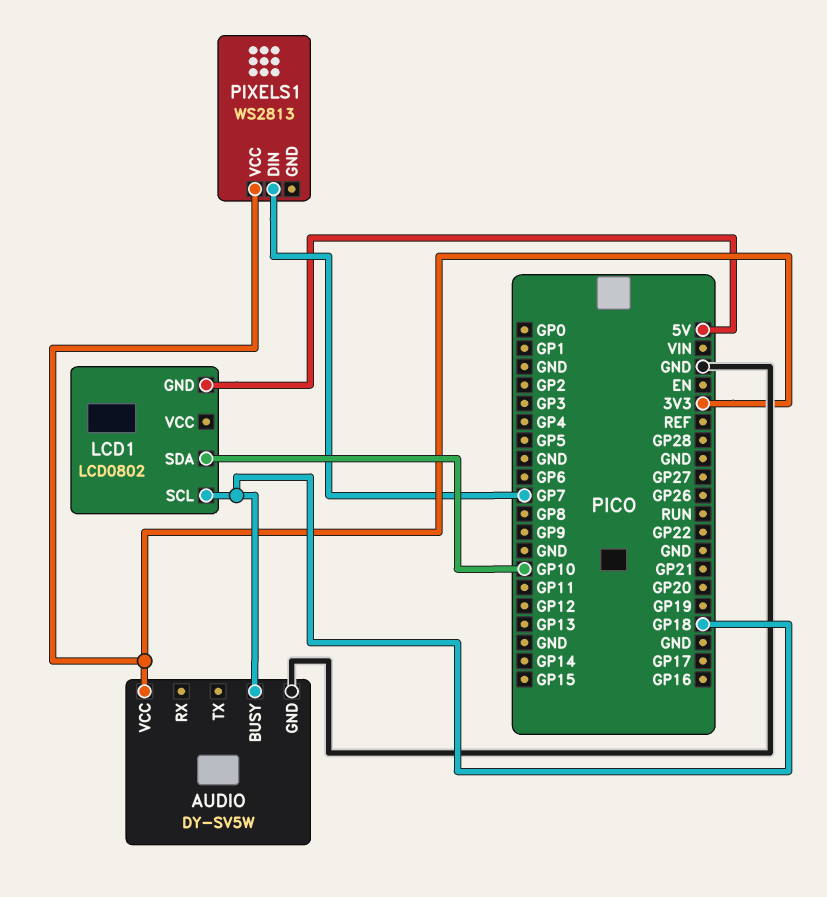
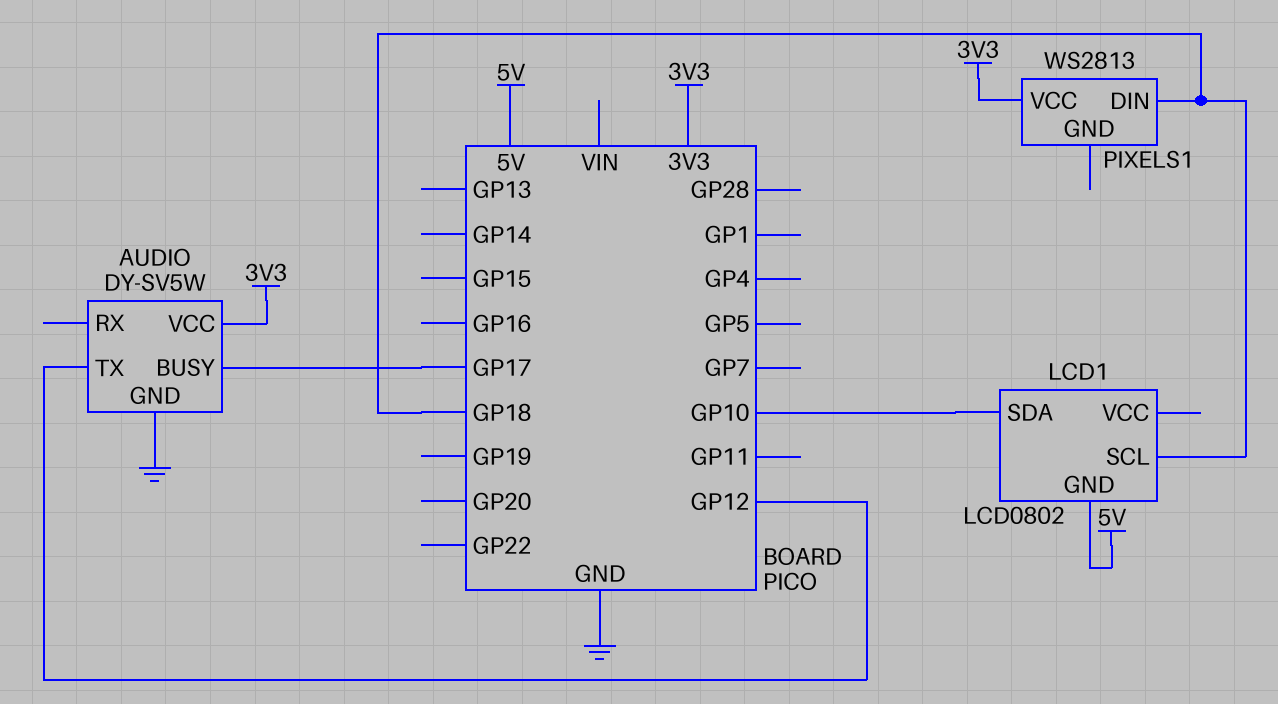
AUDIO pin BUSY: GP18 -> GP17
AUDIO pin TX: none -> GP12
PIXELS1 pin DIN: GP7 -> GP18

